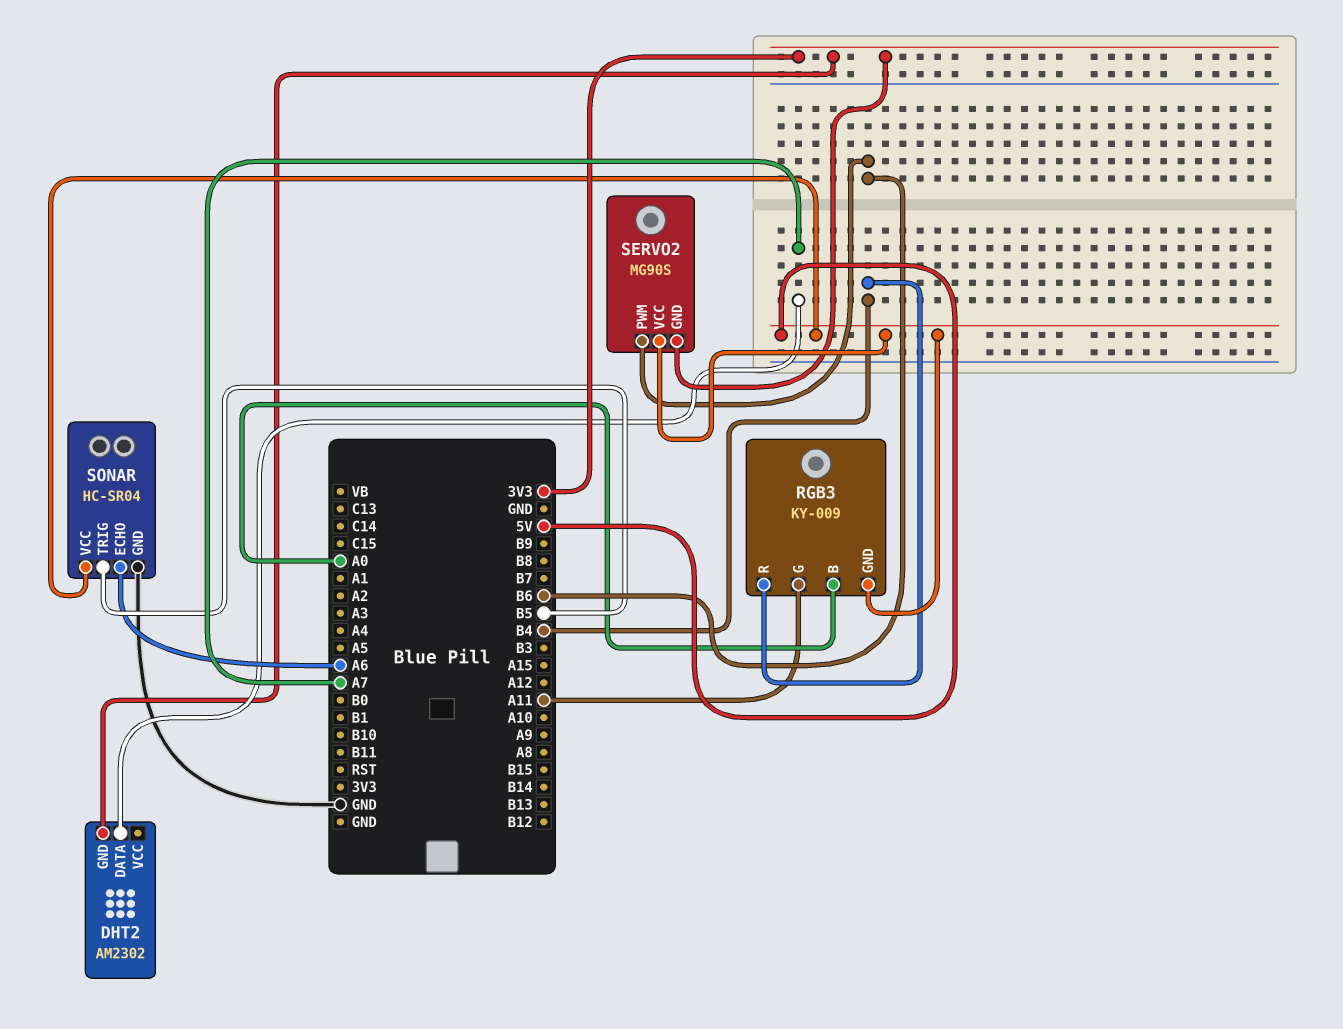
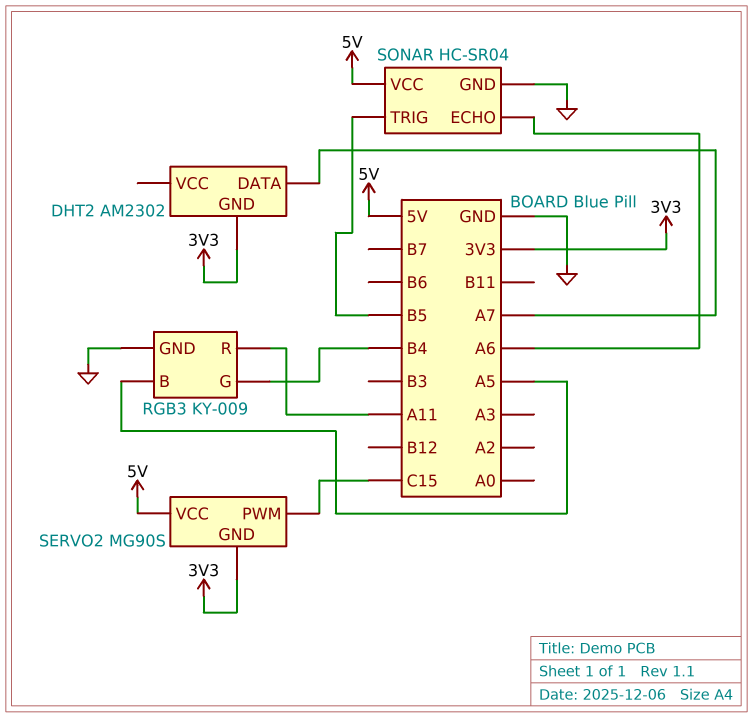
RGB3 pin B: A0 -> A5
RGB3 pin G: A11 -> B4
RGB3 pin GND: 5V -> GND
RGB3 pin R: B4 -> A11
SERVO2 pin PWM: B6 -> C15

